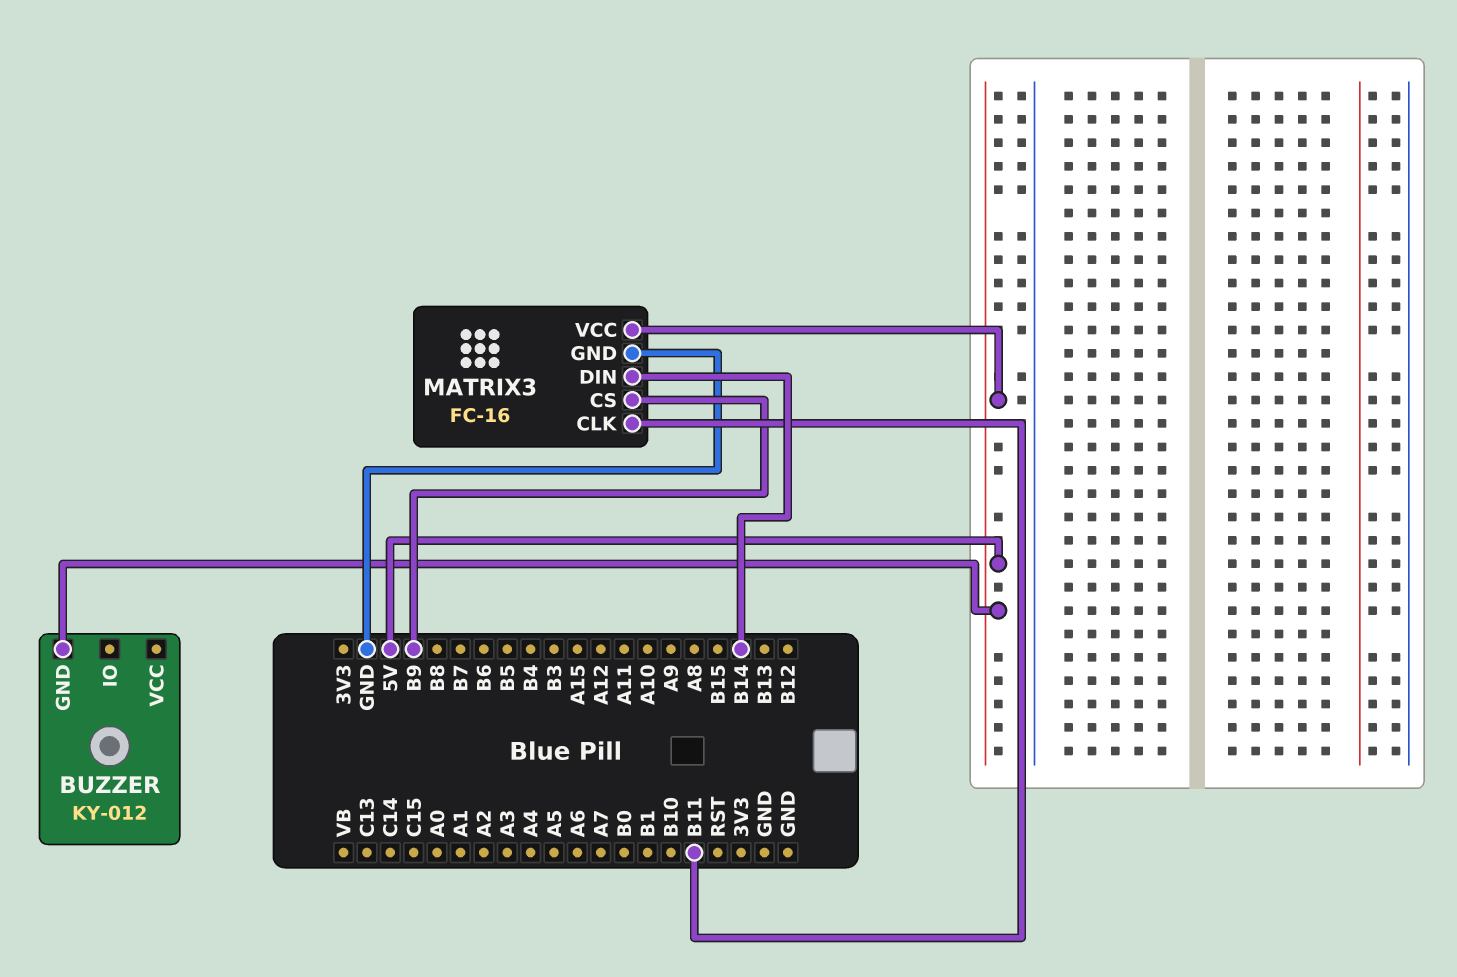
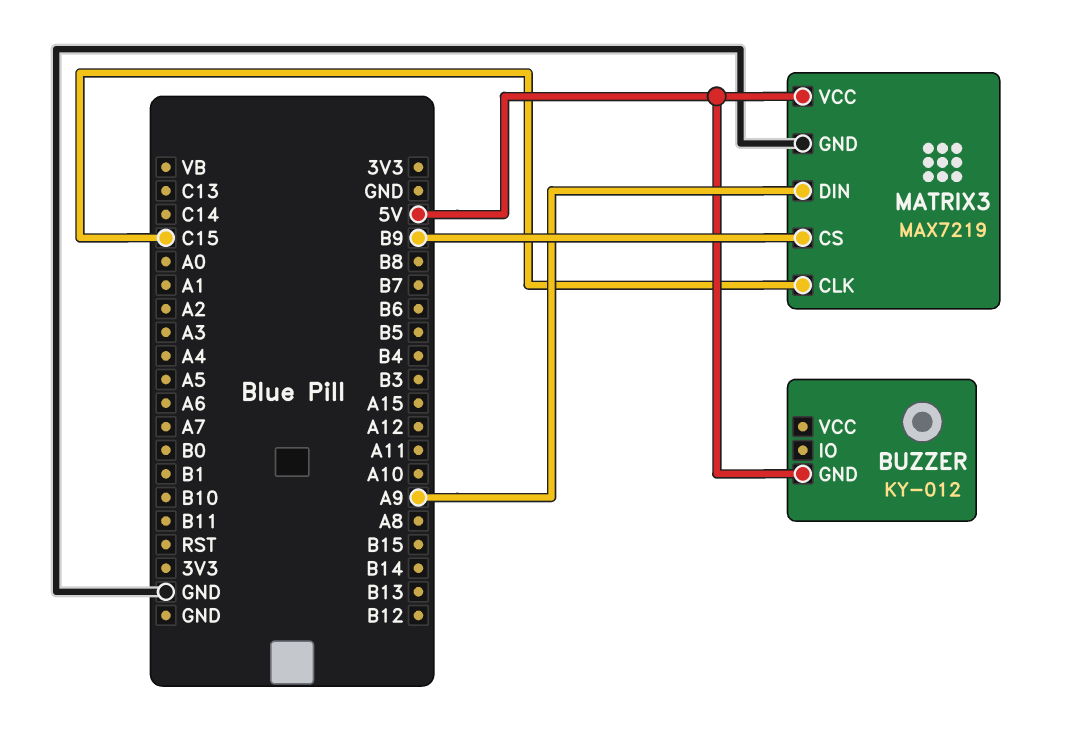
MATRIX3: FC-16 -> MAX7219
MATRIX3 pin CLK: B11 -> C15
MATRIX3 pin DIN: B14 -> A9

